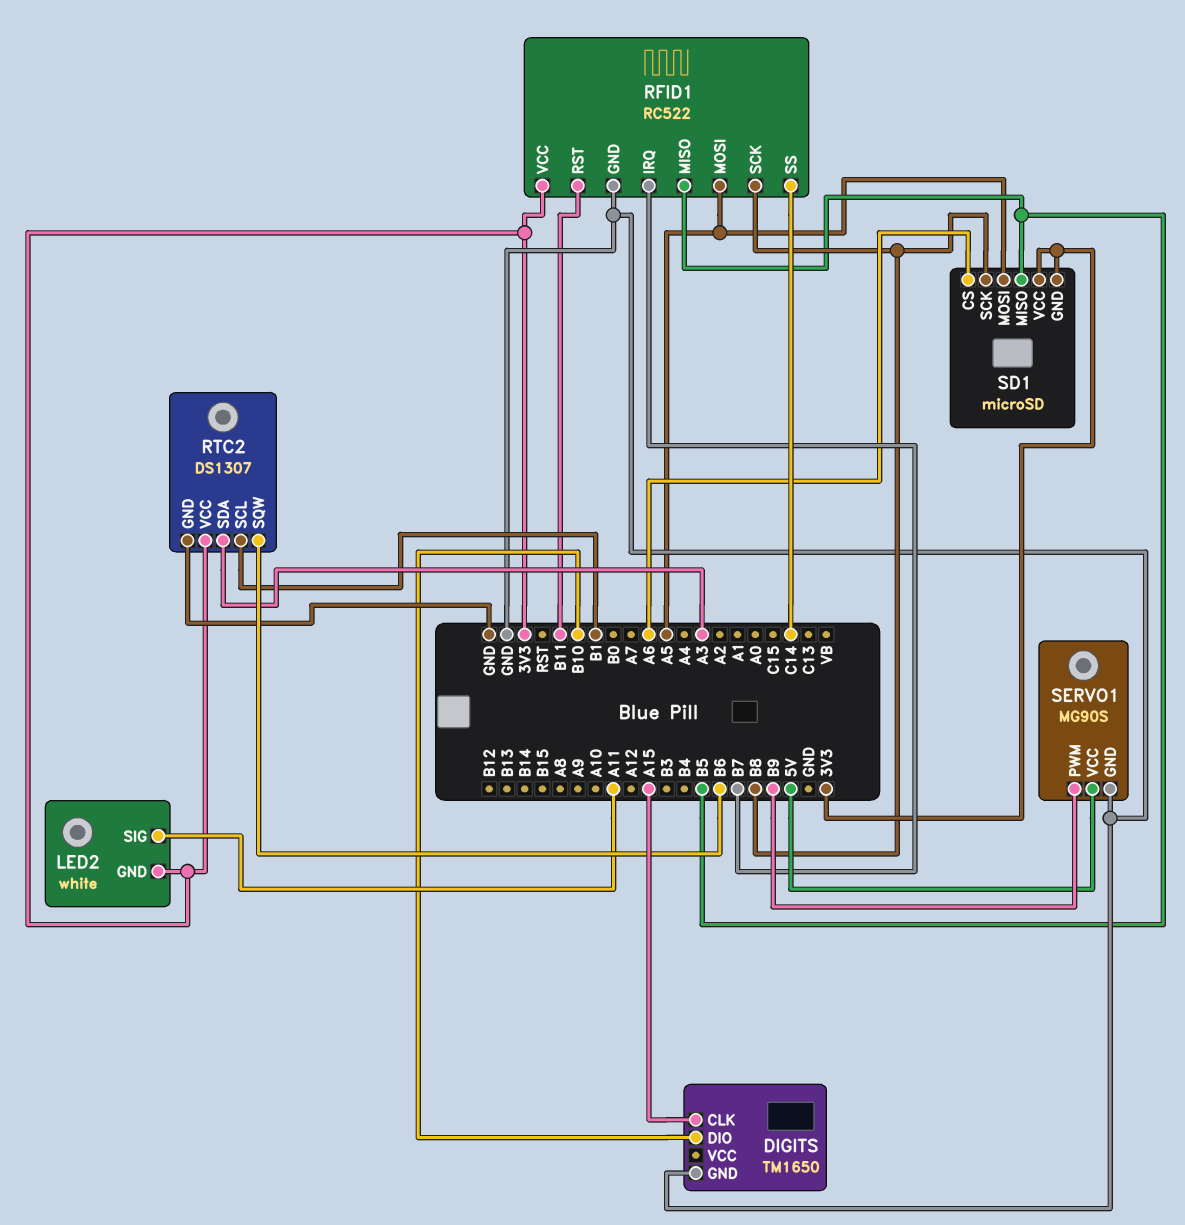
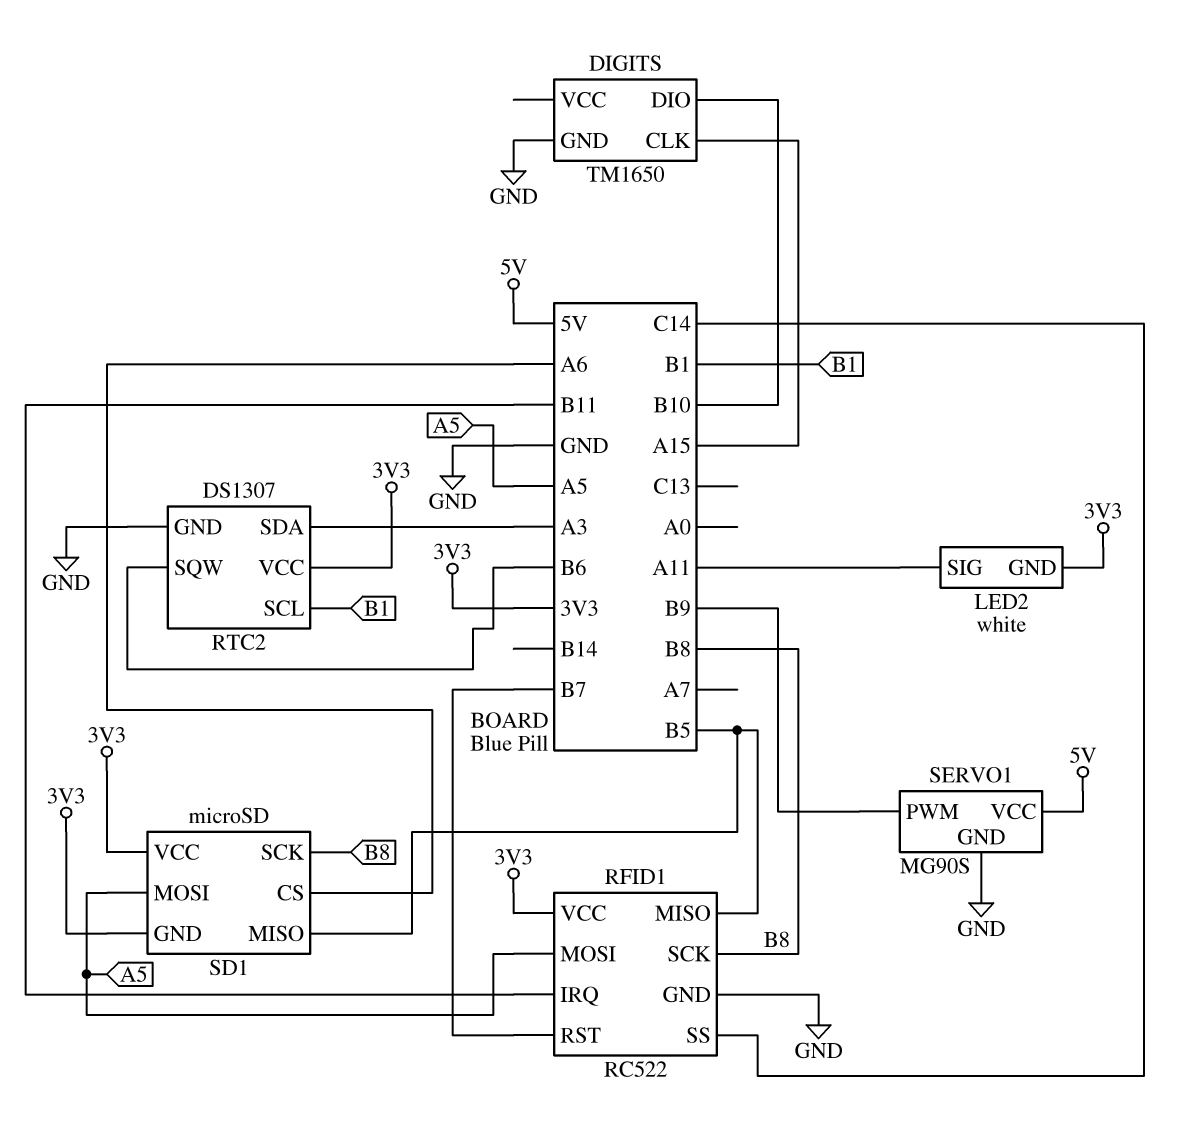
RFID1 pin IRQ: B7 -> B11
RFID1 pin RST: B11 -> B7

